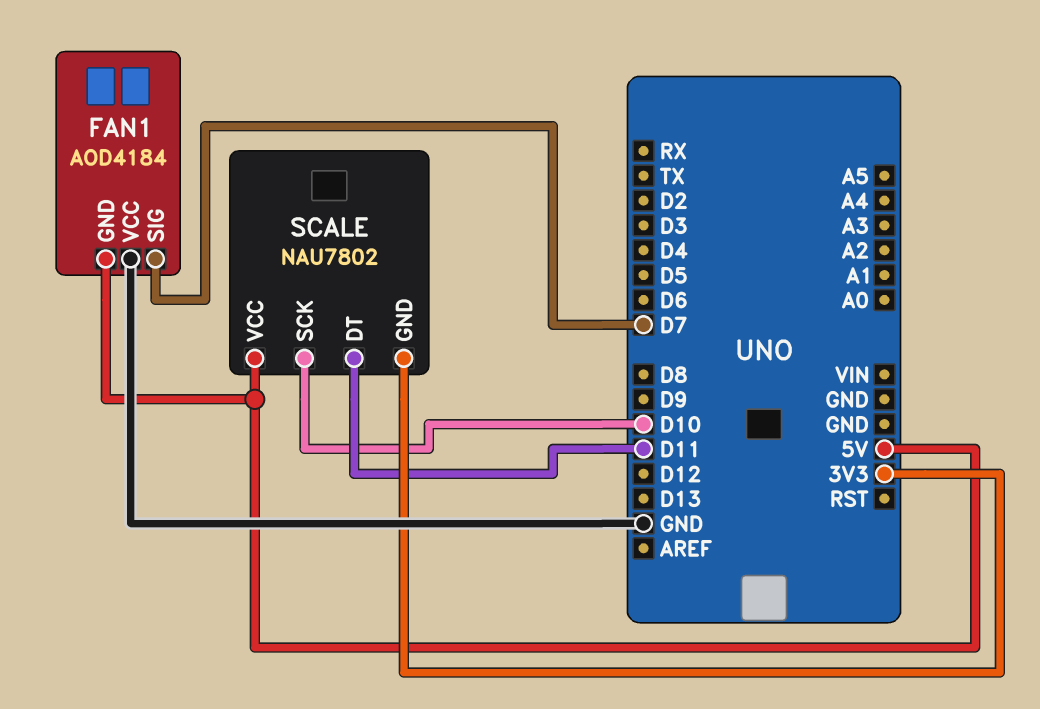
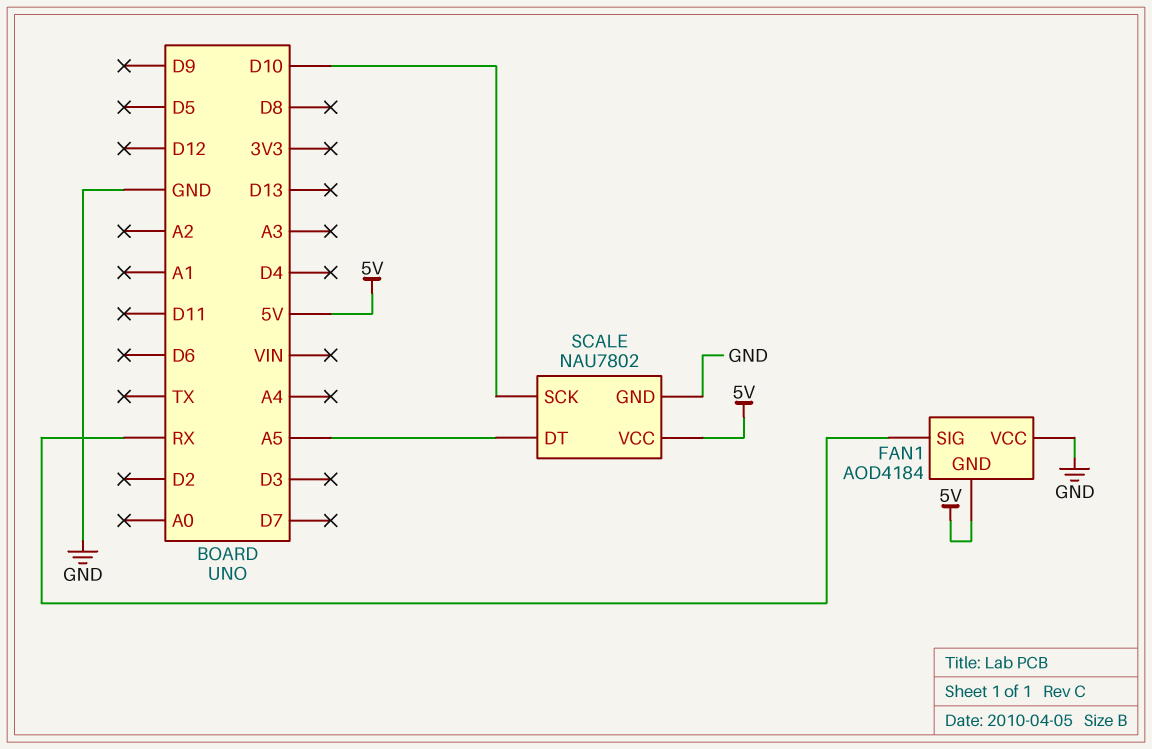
FAN1 pin SIG: D7 -> RX
SCALE pin DT: D11 -> A5
SCALE pin GND: 3V3 -> GND

